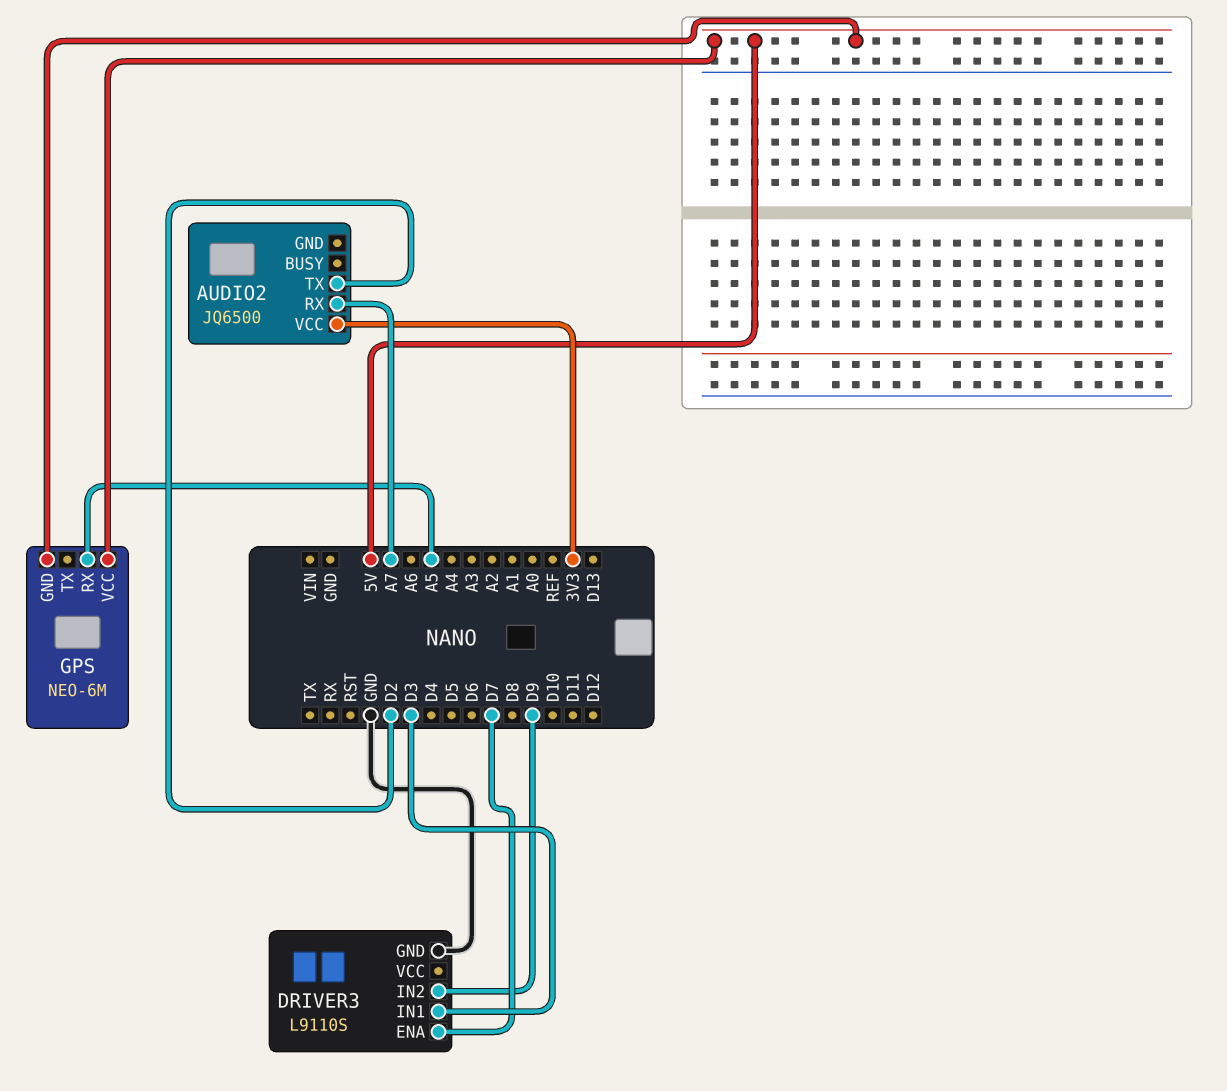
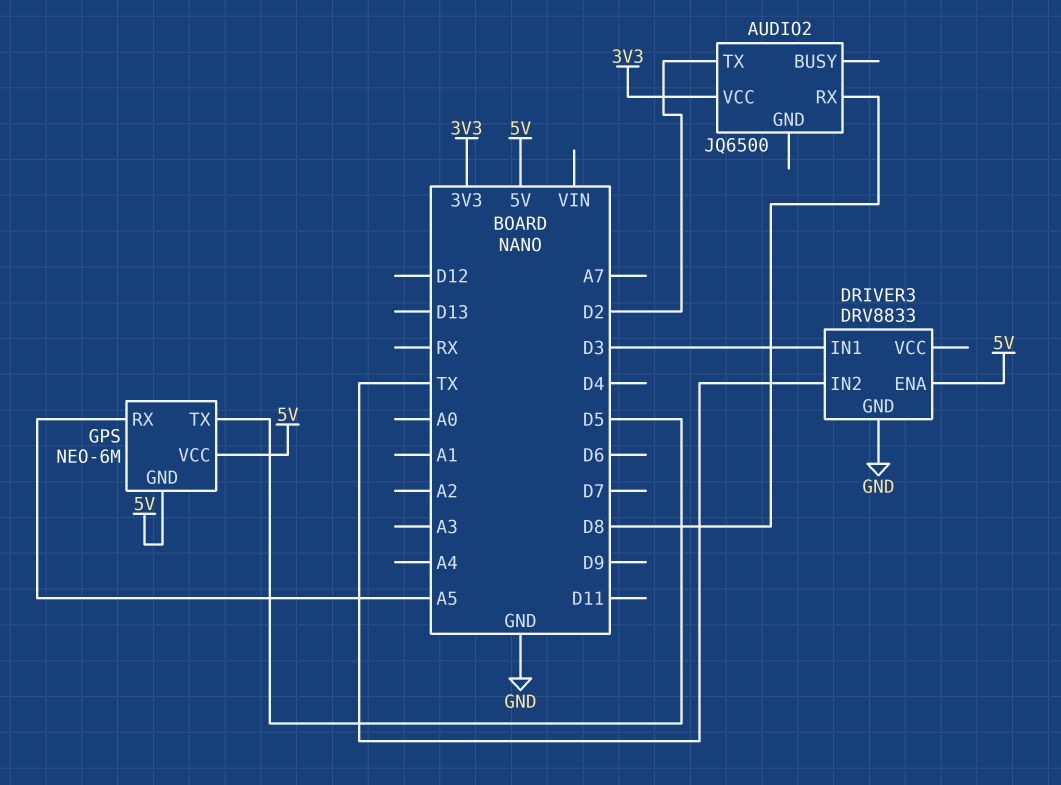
AUDIO2 pin RX: A7 -> D8
DRIVER3: L9110S -> DRV8833
DRIVER3 pin ENA: D7 -> 5V
DRIVER3 pin IN2: D9 -> TX
GPS pin TX: none -> D5

